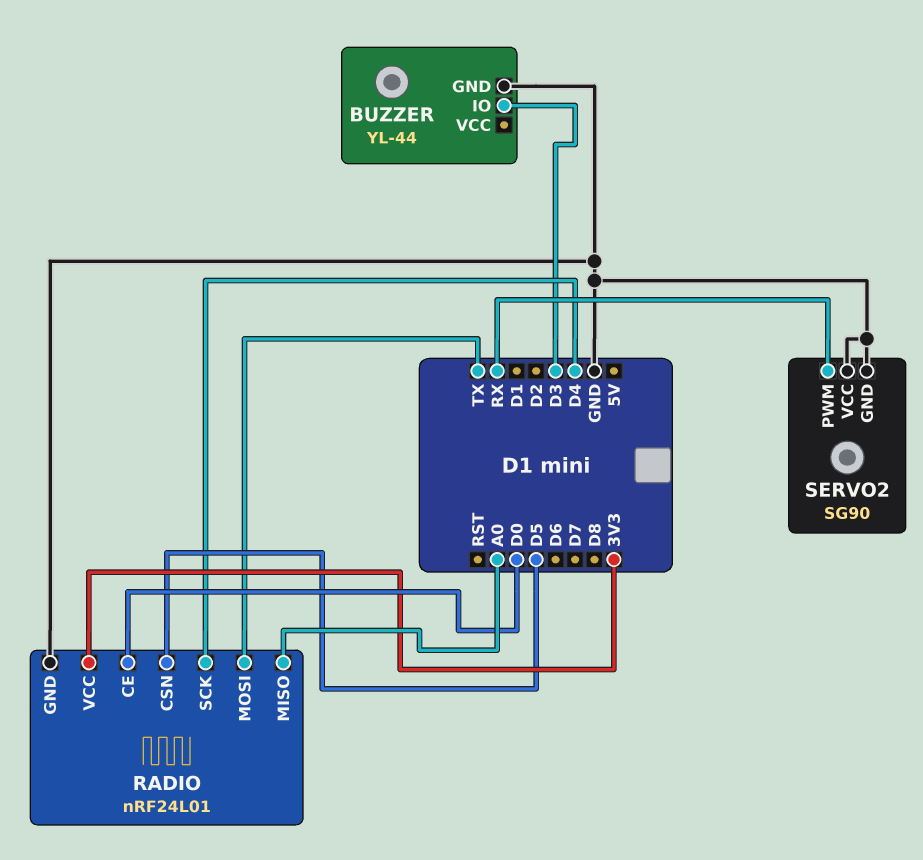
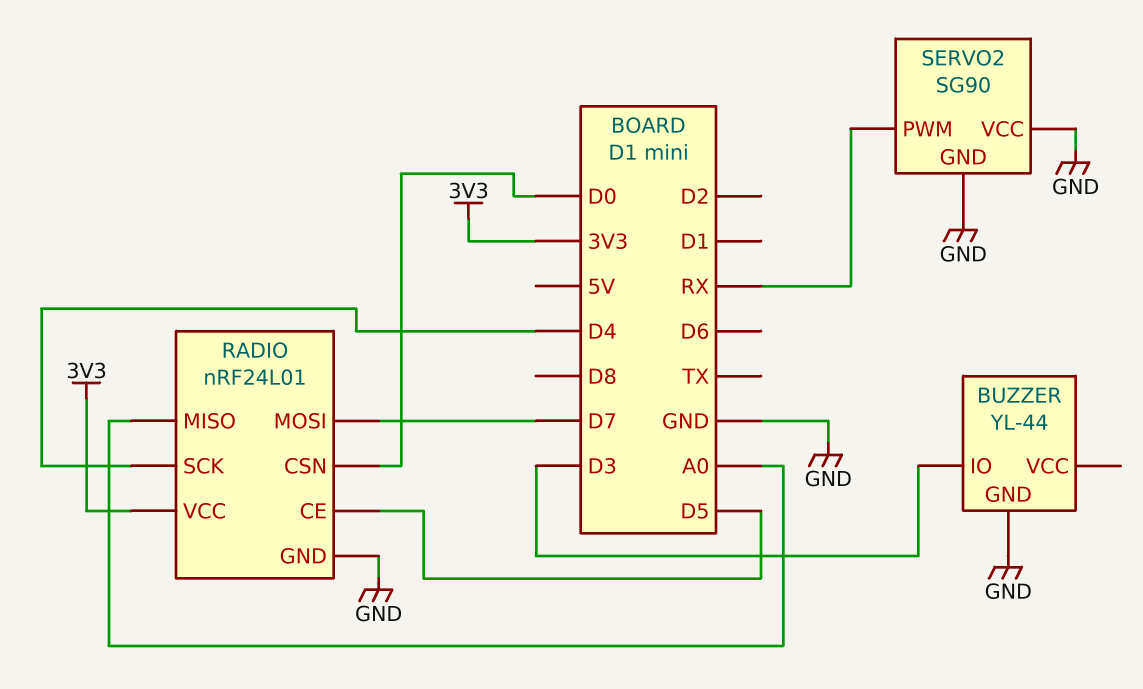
RADIO pin CE: D0 -> D5
RADIO pin CSN: D5 -> D0
RADIO pin MOSI: TX -> D7

